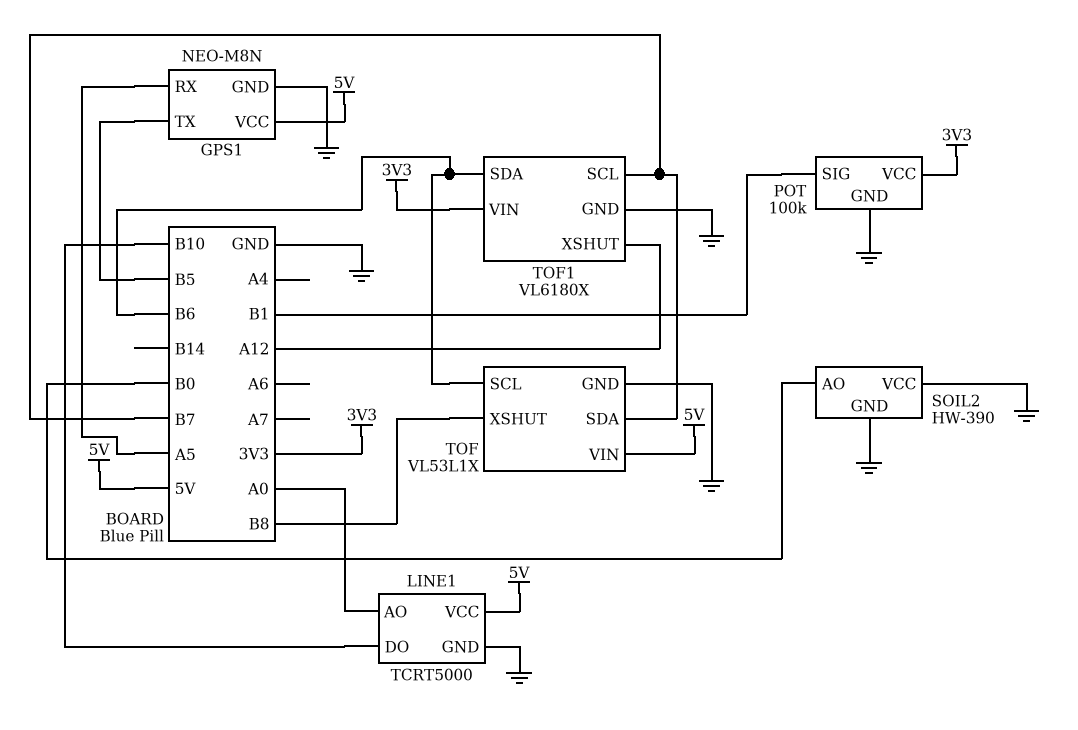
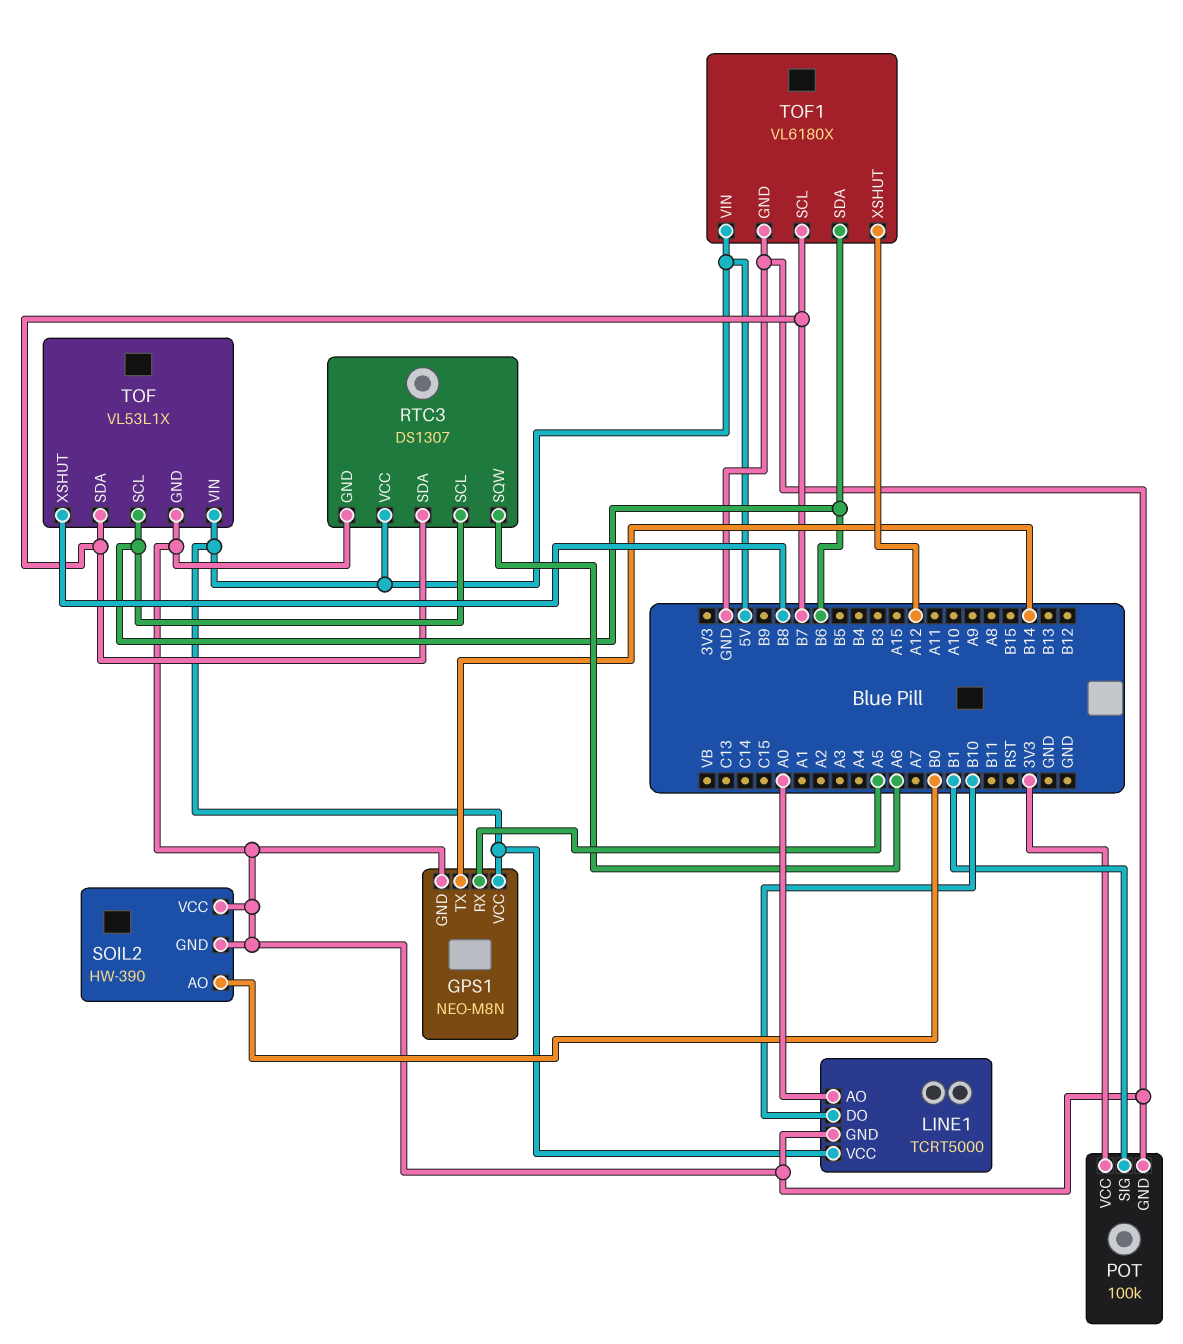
GPS1 pin TX: B5 -> B14
RTC3: none -> DS1307
RTC3 pin GND: none -> GND
RTC3 pin SCL: none -> B6
RTC3 pin SDA: none -> B7
RTC3 pin SQW: none -> A6
RTC3 pin VCC: none -> 5V
TOF1 pin VIN: 3V3 -> 5V

